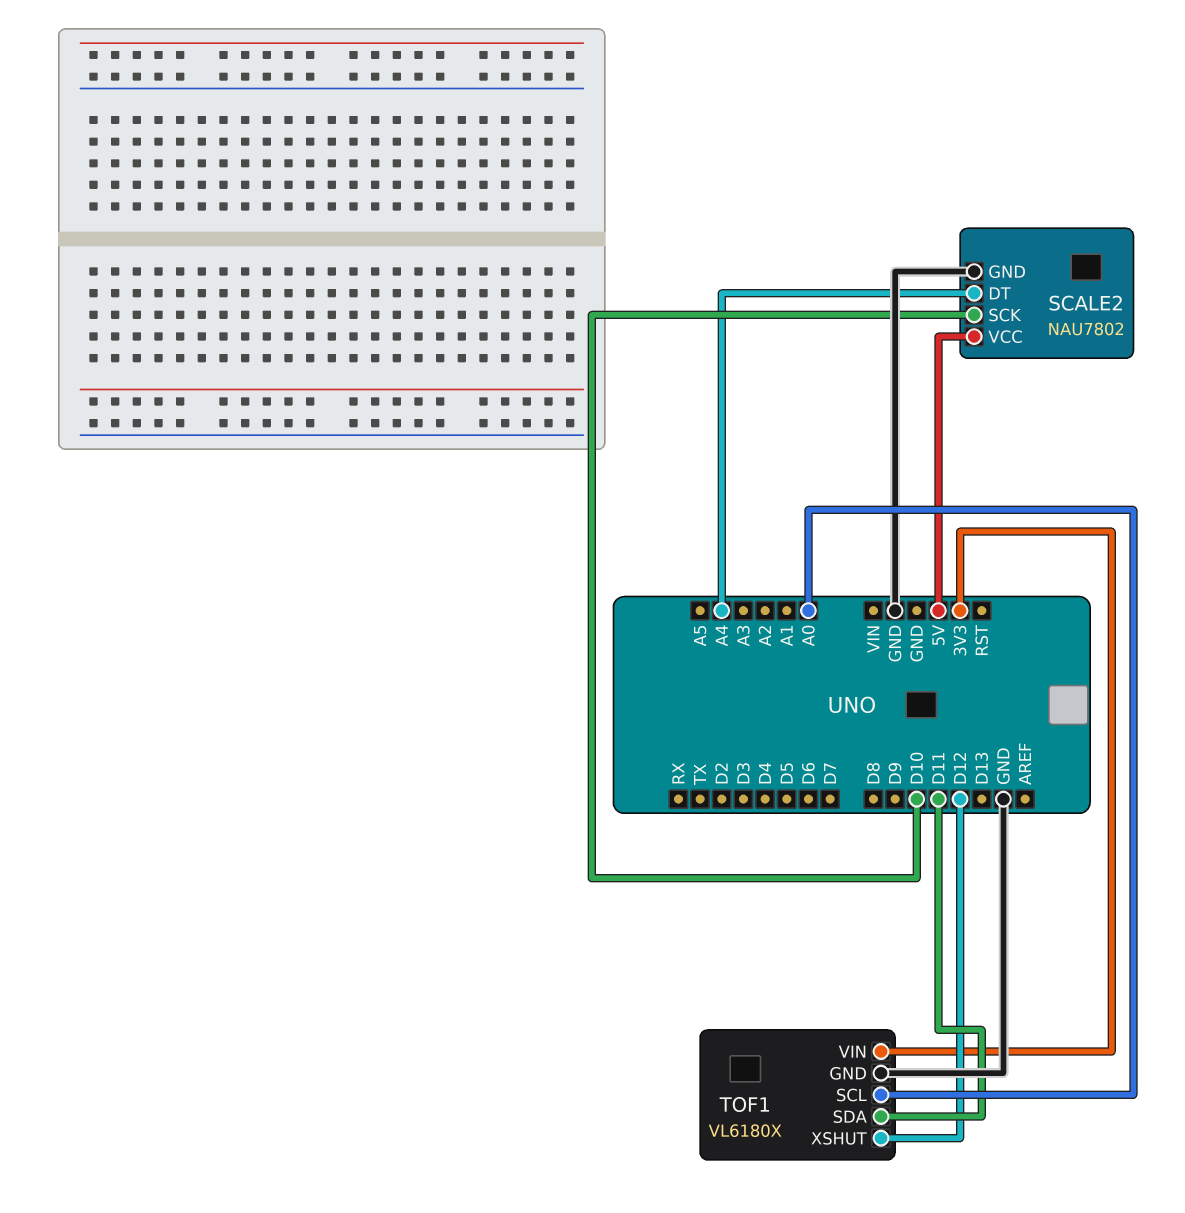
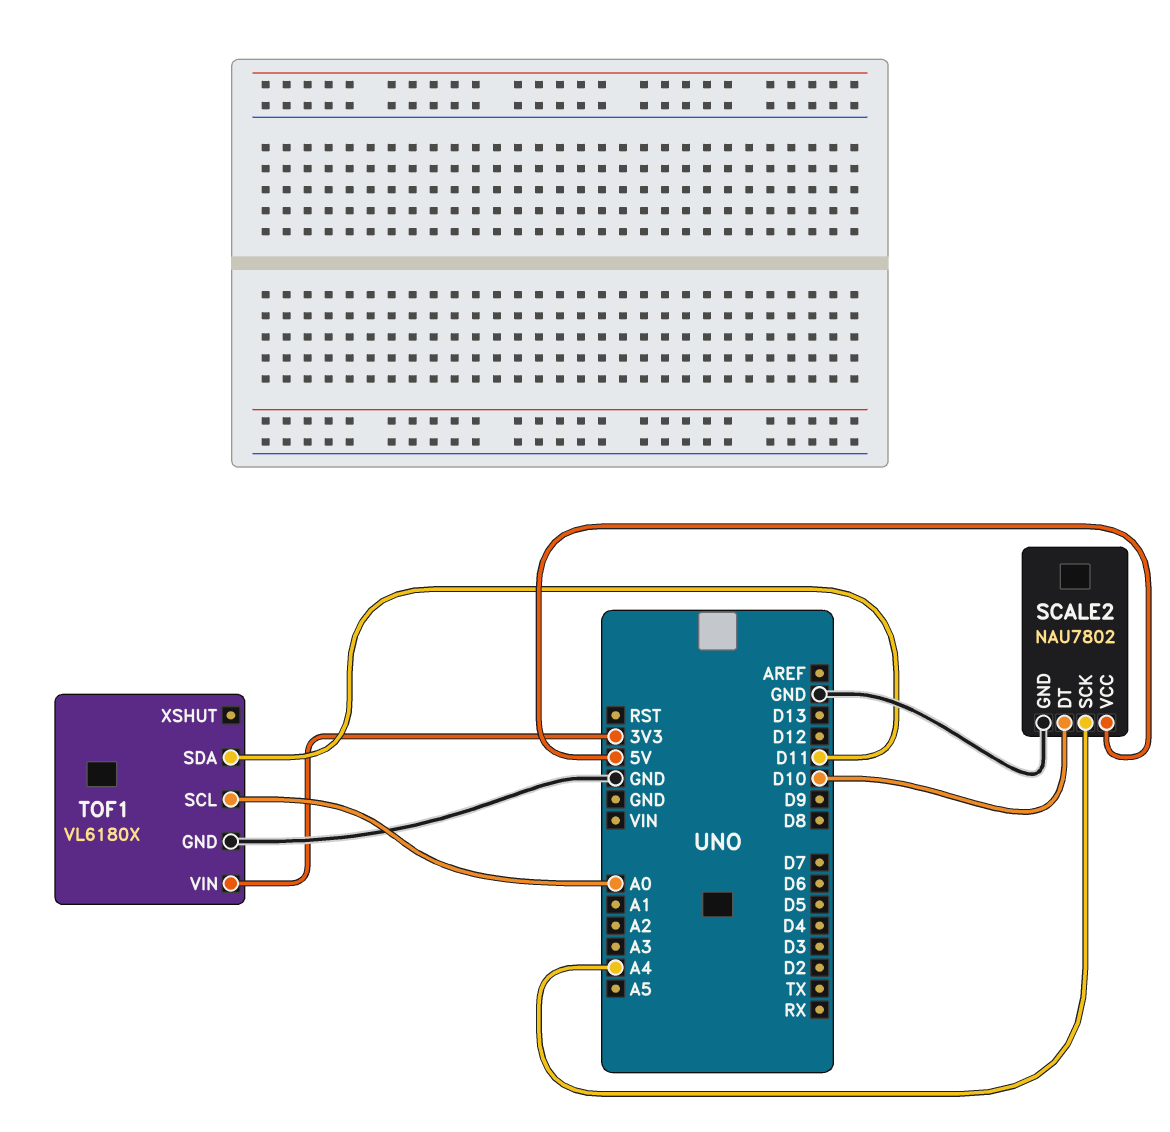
SCALE2 pin DT: A4 -> D10
SCALE2 pin SCK: D10 -> A4
TOF1 pin XSHUT: D12 -> none

